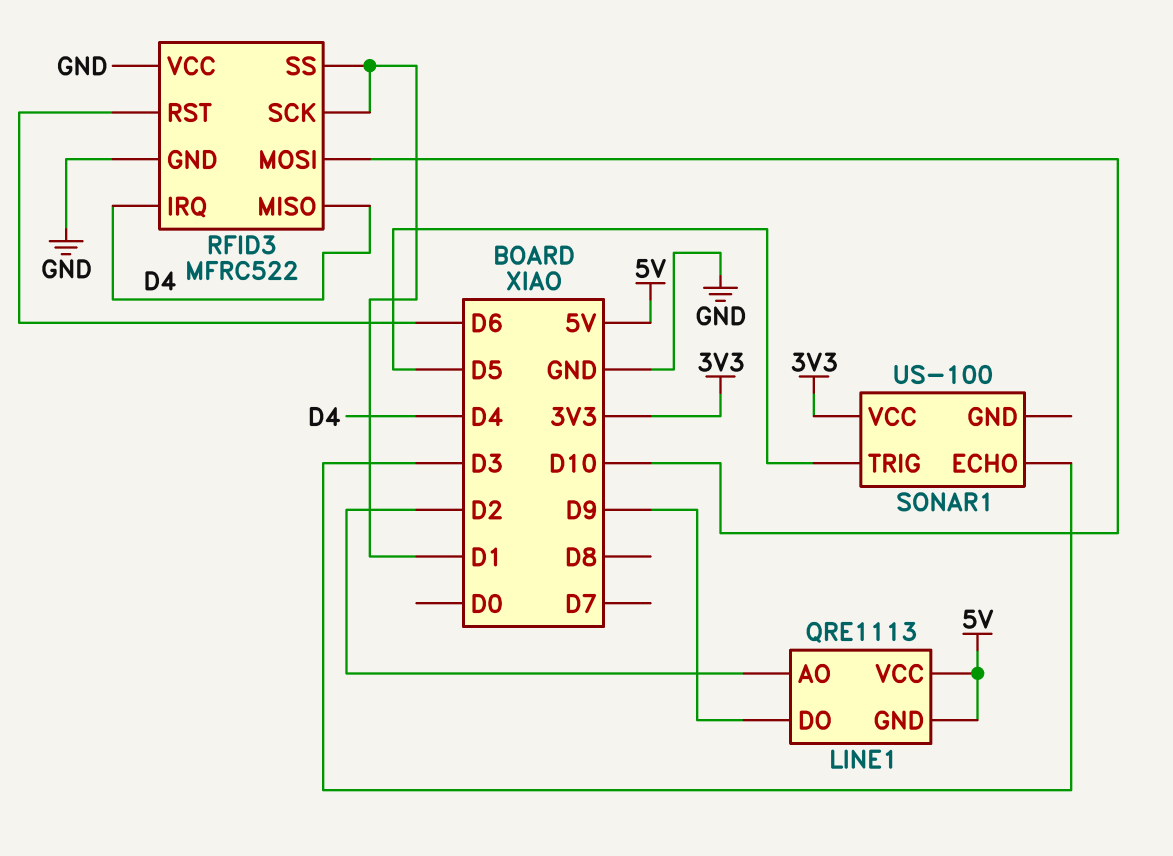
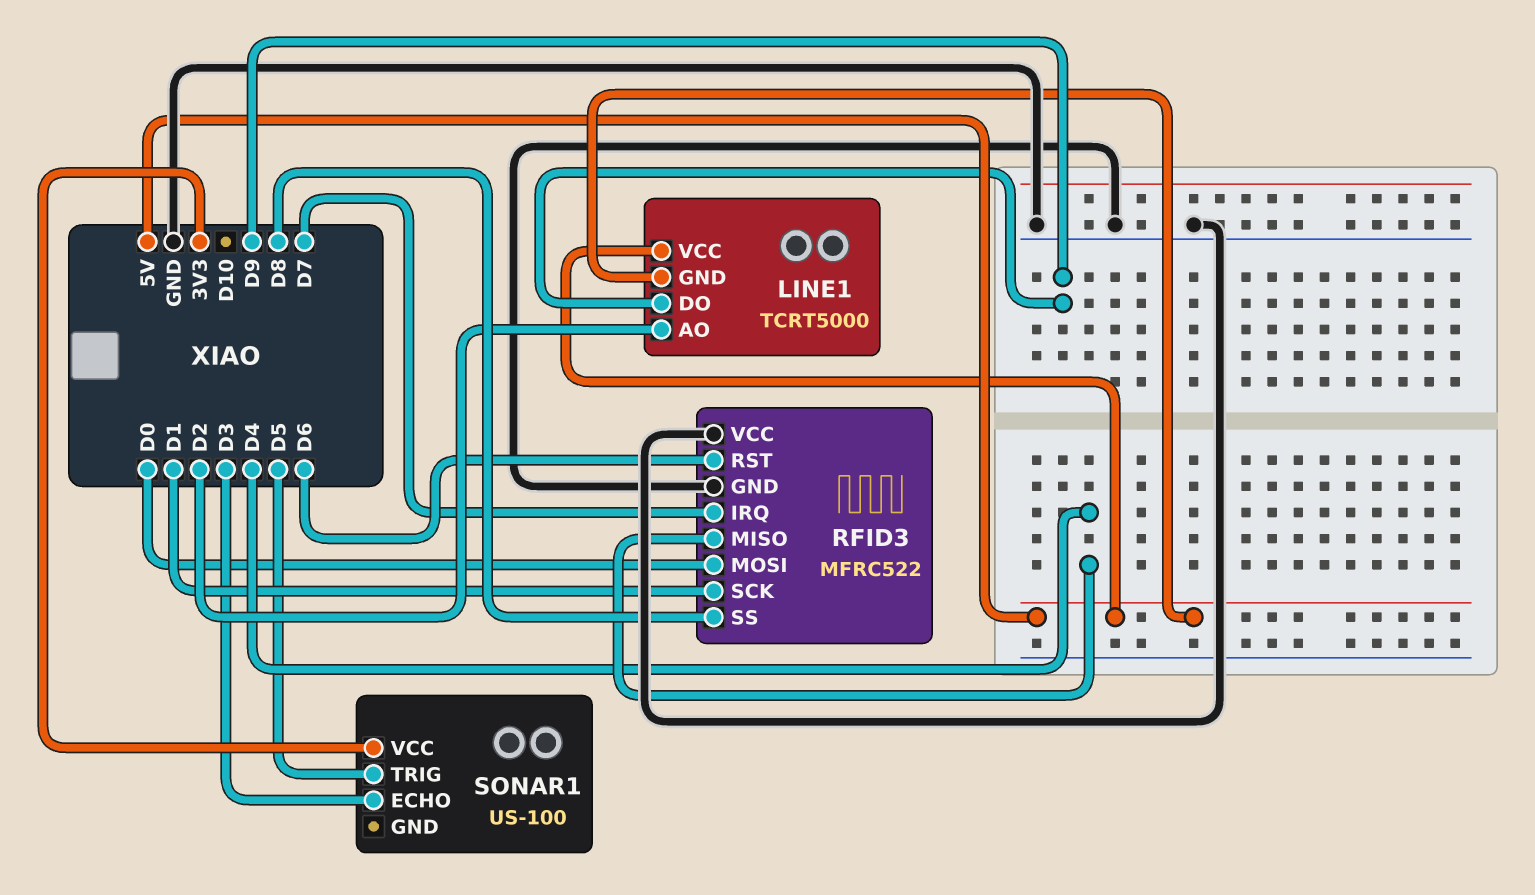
LINE1: QRE1113 -> TCRT5000
RFID3 pin IRQ: D4 -> D7
RFID3 pin MOSI: D10 -> D0
RFID3 pin SS: D1 -> D8

